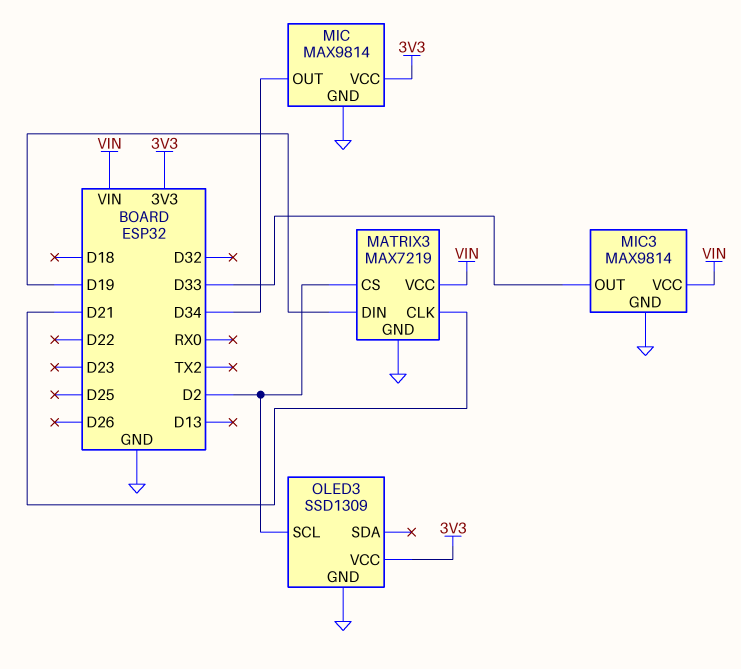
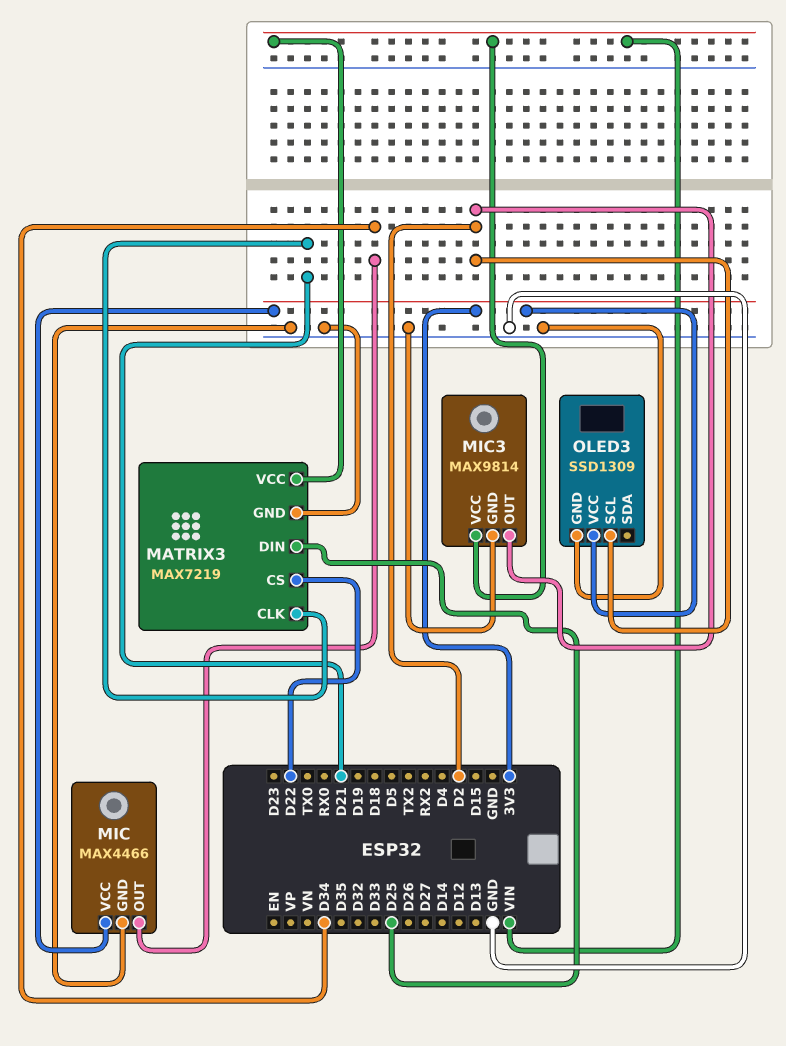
MATRIX3 pin CS: D2 -> D22
MATRIX3 pin DIN: D19 -> D25
MIC: MAX9814 -> MAX4466
MIC3 pin OUT: D33 -> D2

